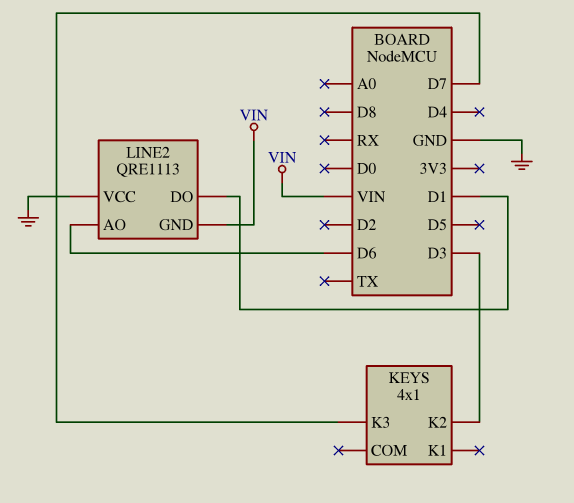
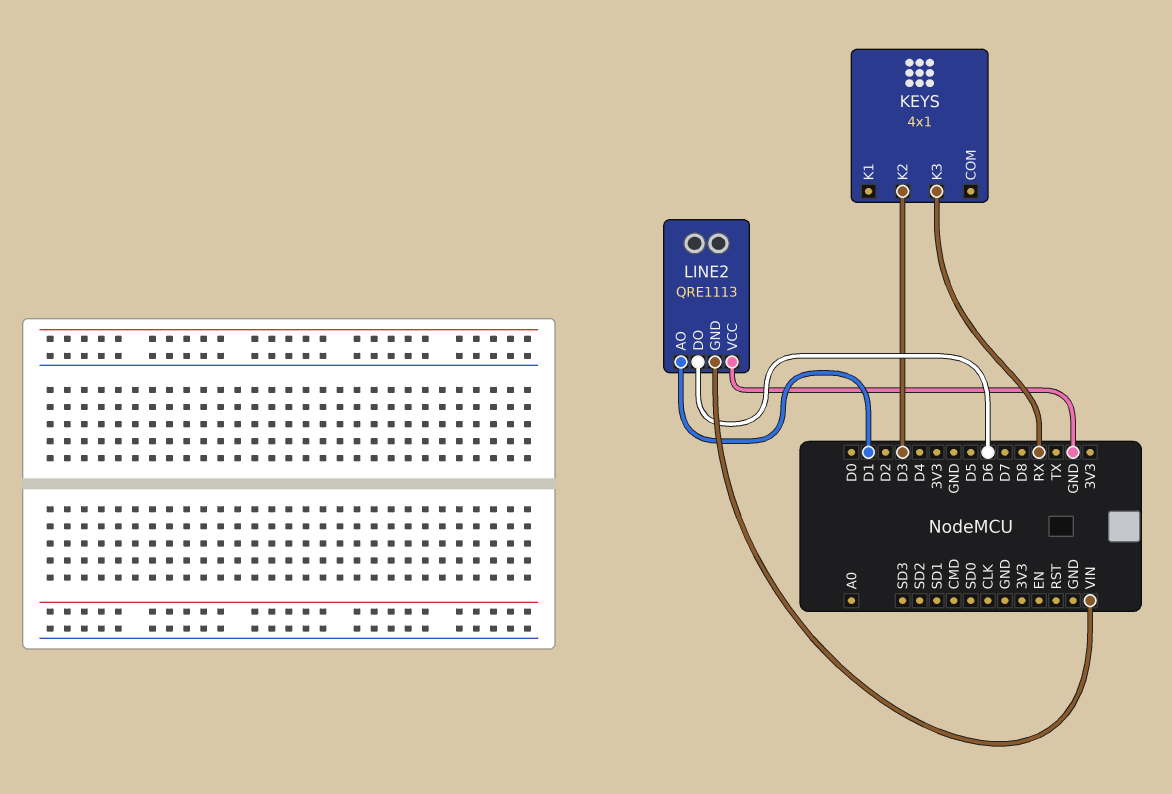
KEYS pin K3: D7 -> RX
LINE2 pin AO: D6 -> D1
LINE2 pin DO: D1 -> D6

